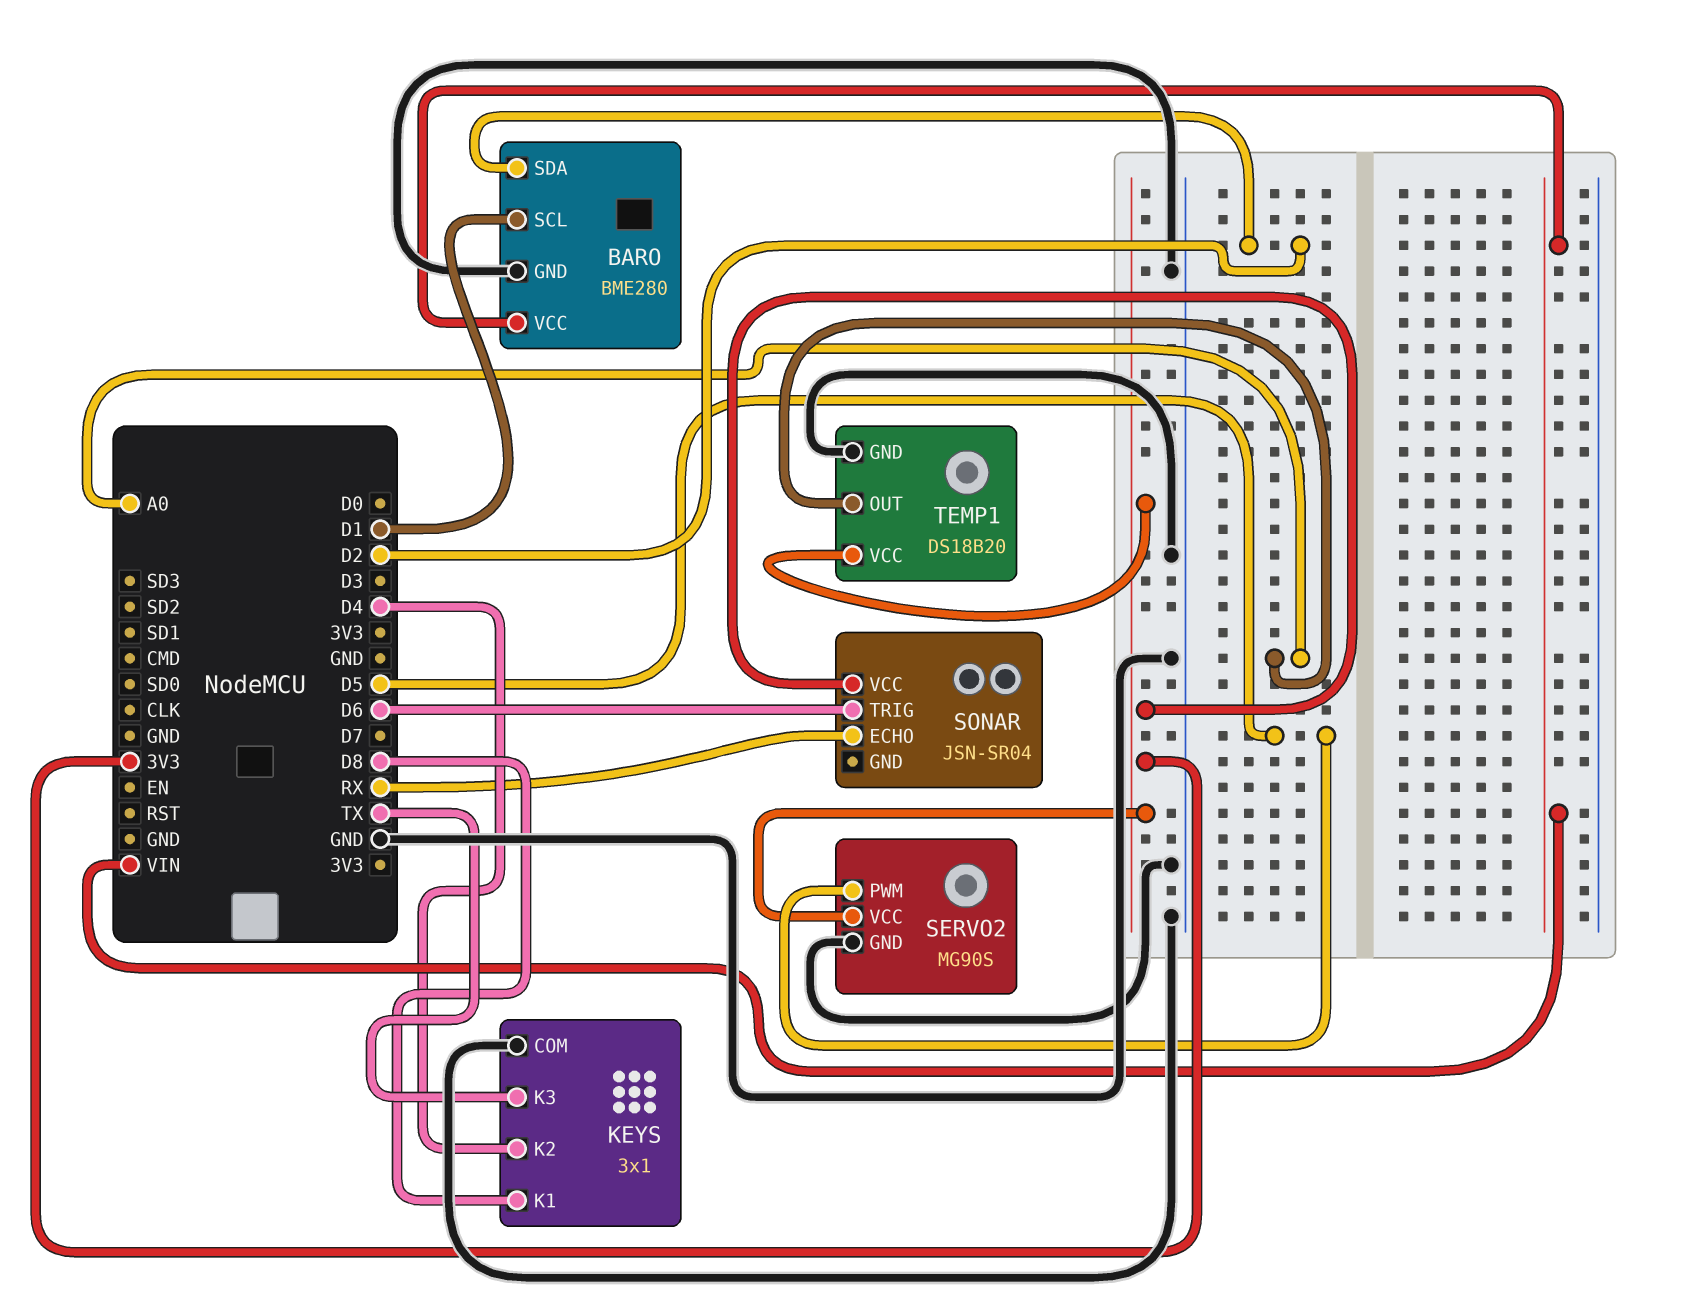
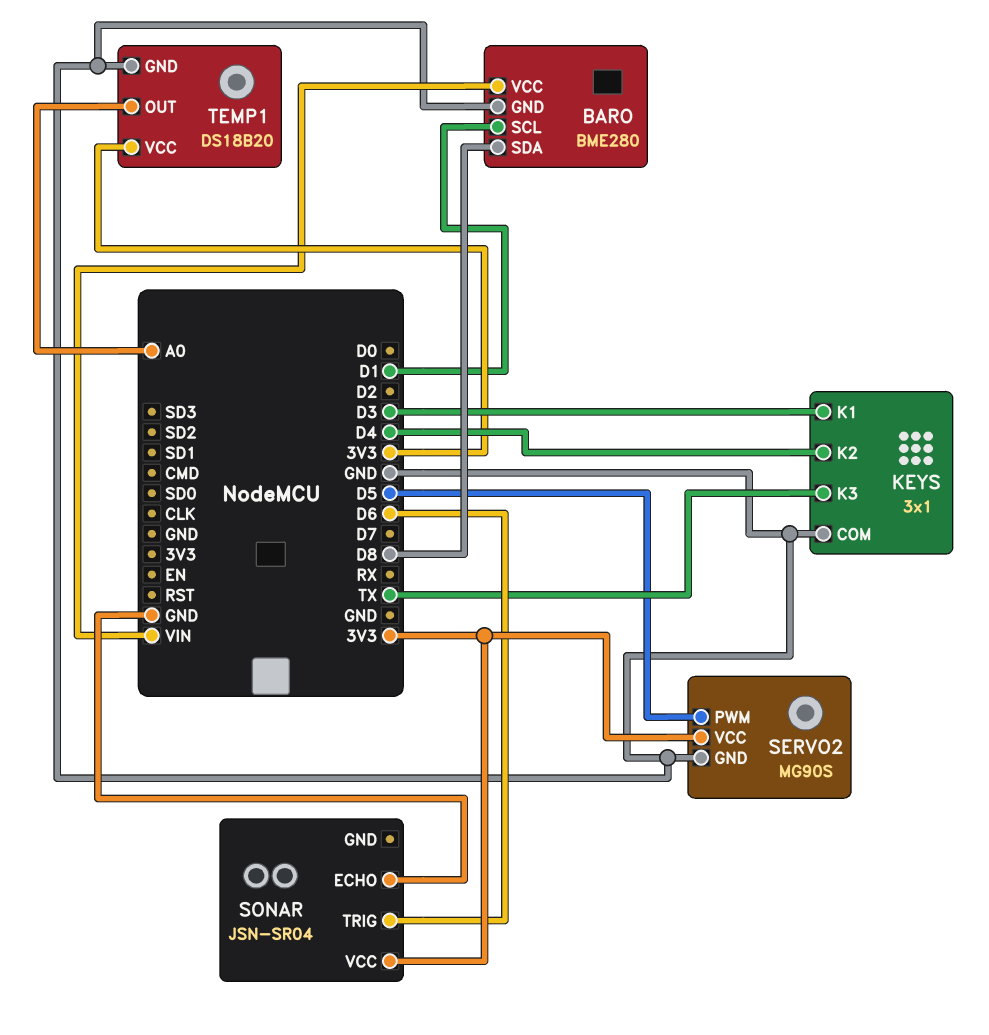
BARO pin SDA: D2 -> D8
KEYS pin K1: D8 -> D3
SONAR pin ECHO: RX -> GND

